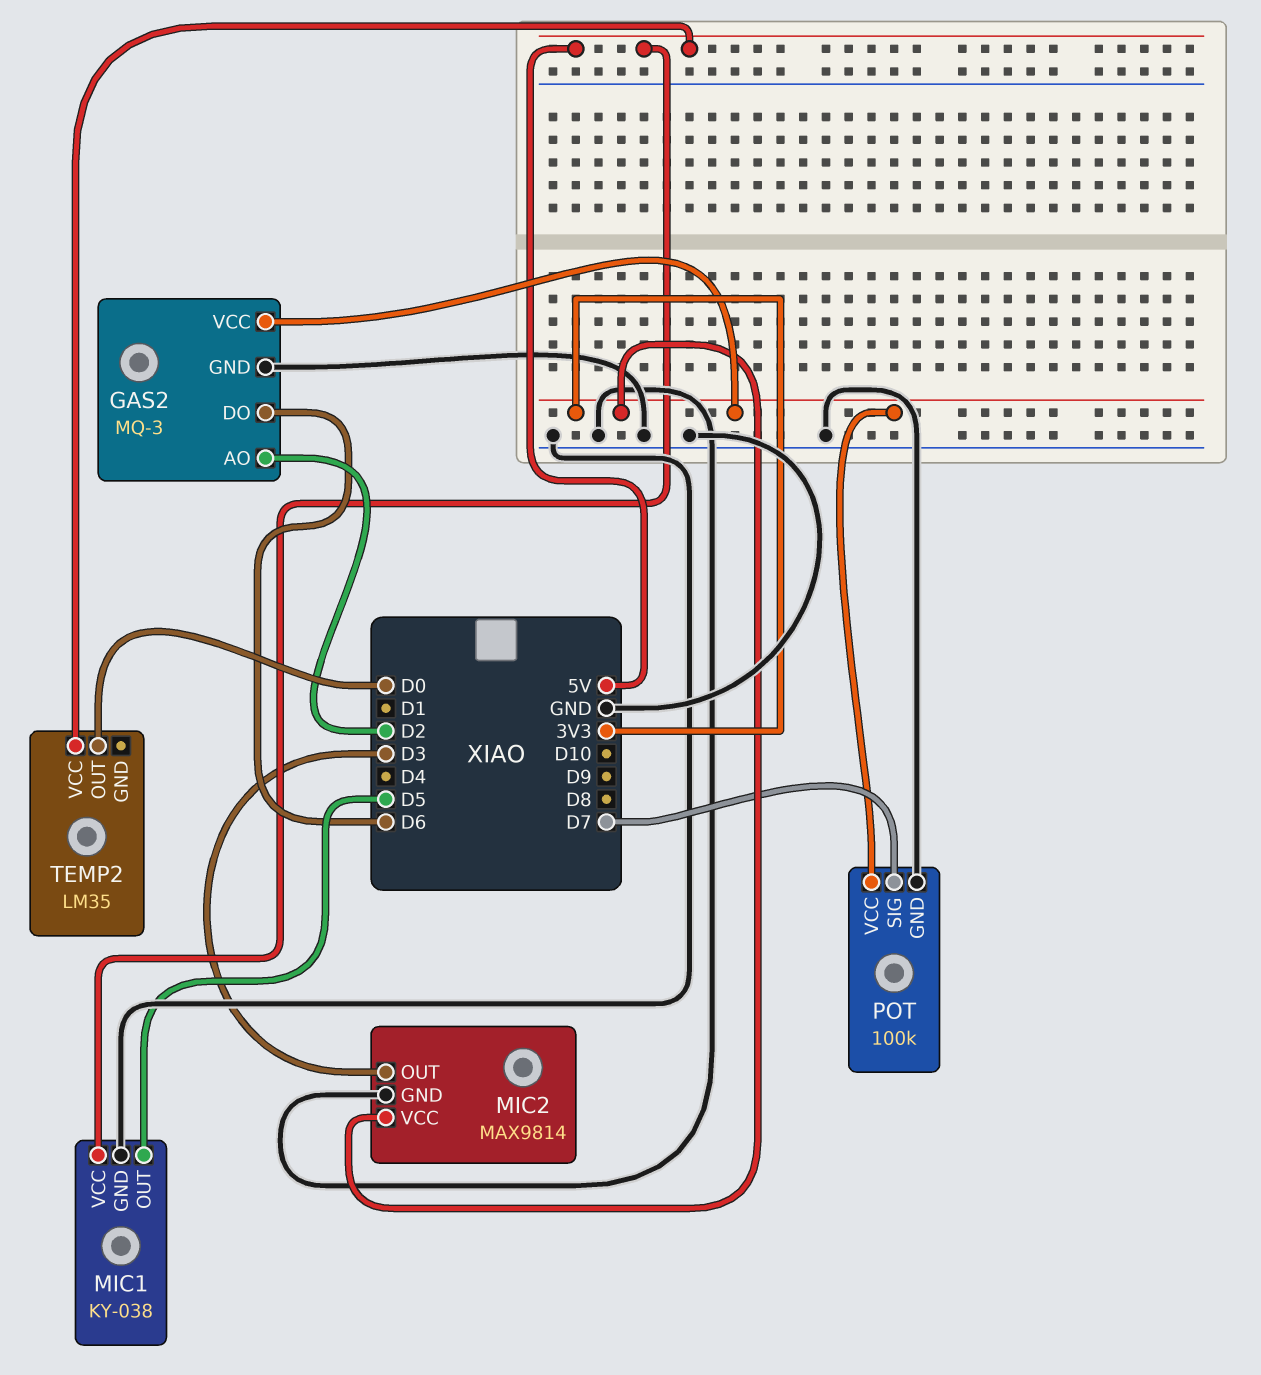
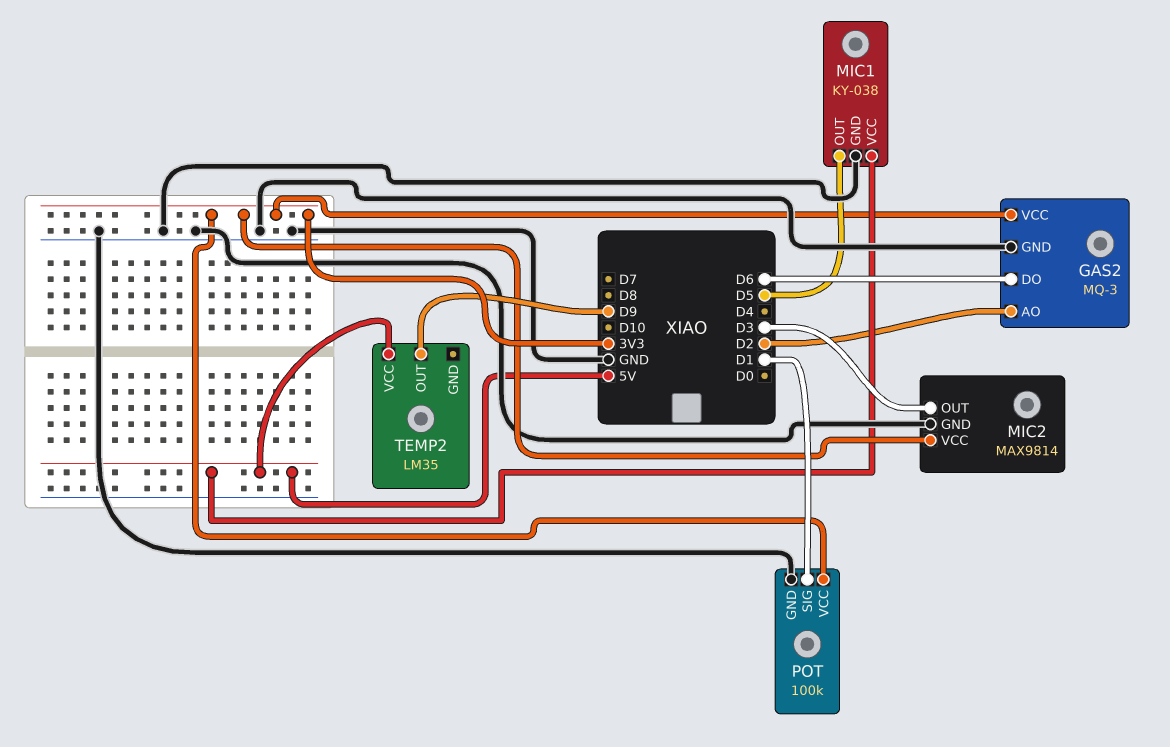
POT pin SIG: D7 -> D1
TEMP2 pin OUT: D0 -> D9

